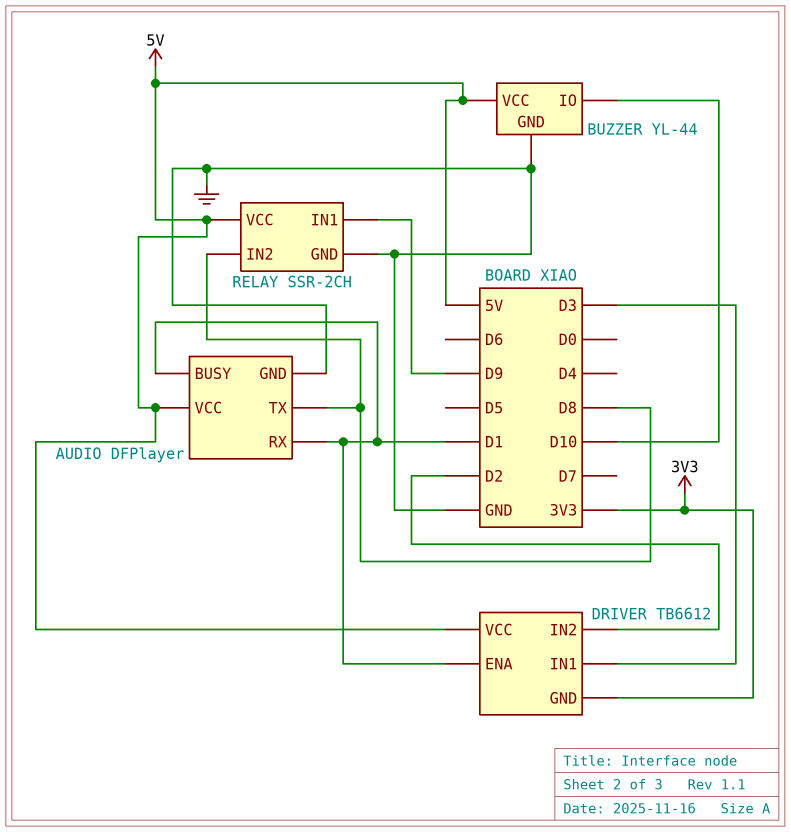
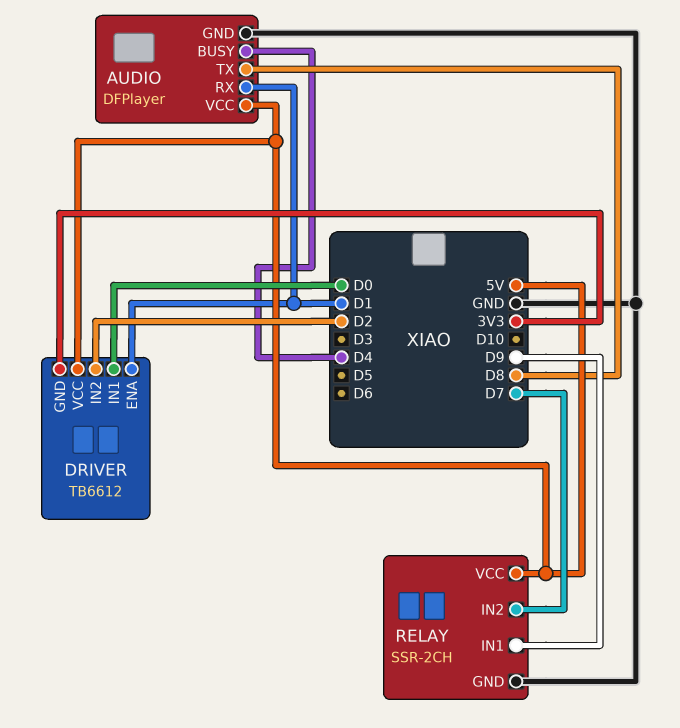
AUDIO pin BUSY: D1 -> D4
BUZZER: YL-44 -> none
BUZZER pin GND: GND -> none
BUZZER pin IO: D10 -> none
BUZZER pin VCC: 5V -> none
DRIVER pin IN1: D3 -> D0
RELAY pin IN2: D8 -> D7

